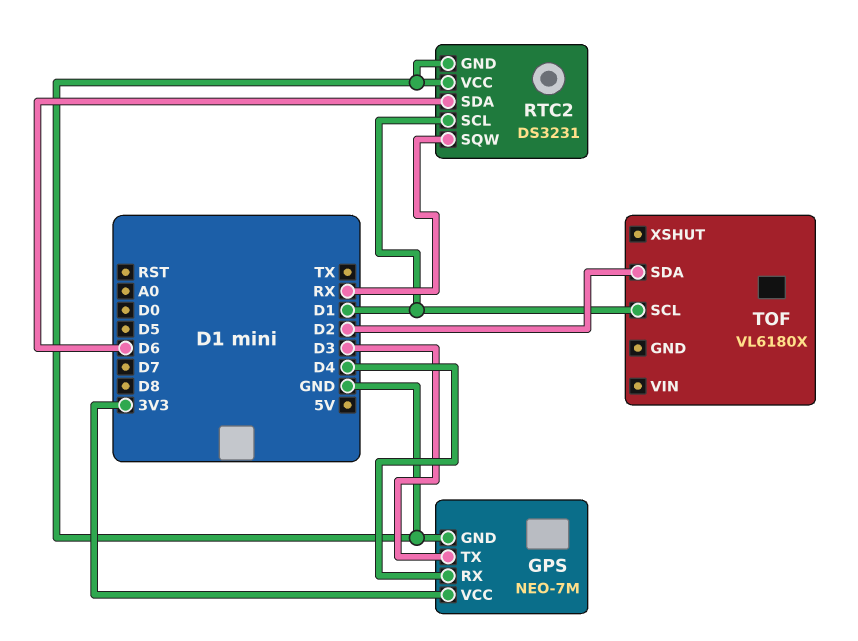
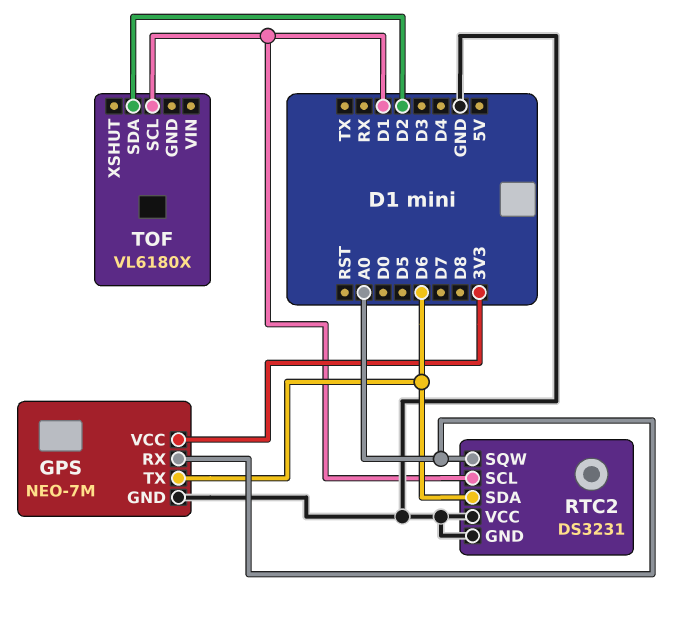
GPS pin RX: D4 -> A0
GPS pin TX: D3 -> D6
RTC2 pin SQW: RX -> A0

